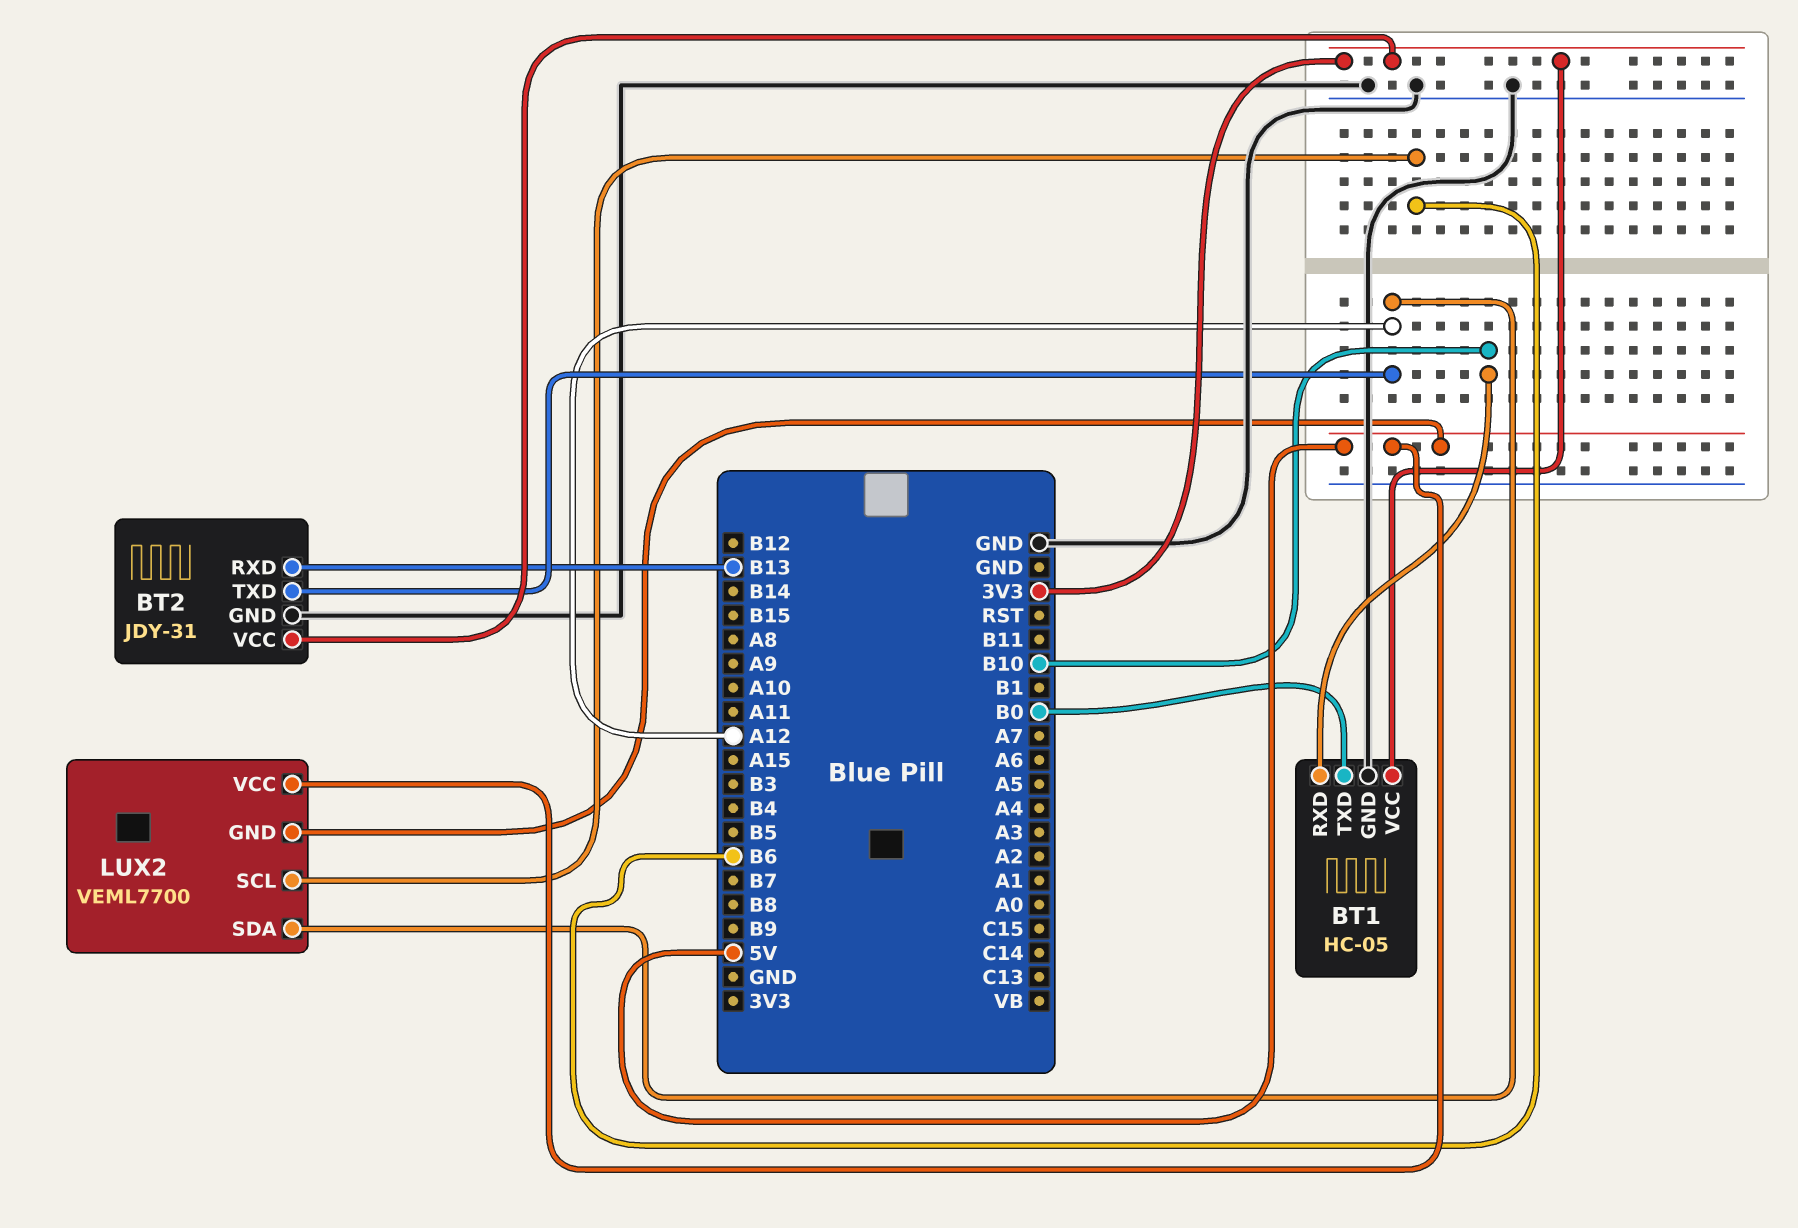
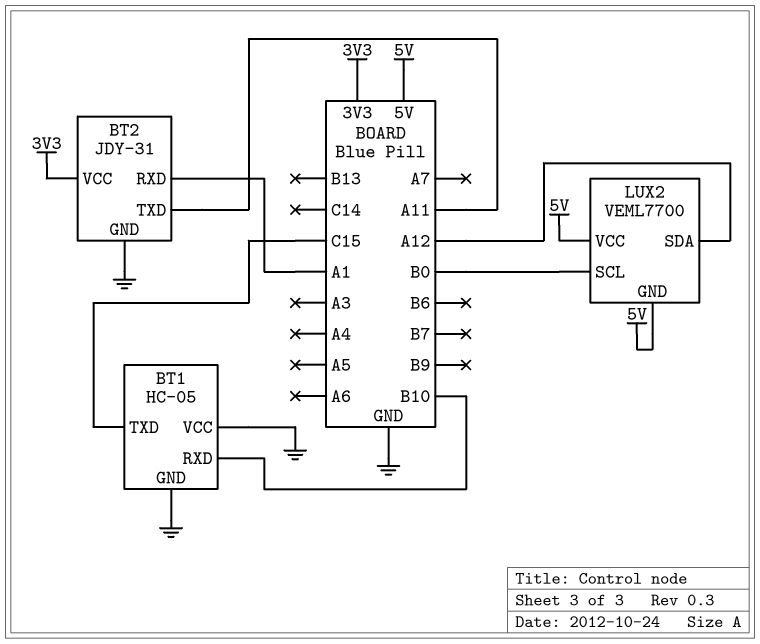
BT1 pin TXD: B0 -> C15
BT1 pin VCC: 3V3 -> GND
BT2 pin RXD: B13 -> A1
BT2 pin TXD: A12 -> A11
LUX2 pin SCL: B6 -> B0

